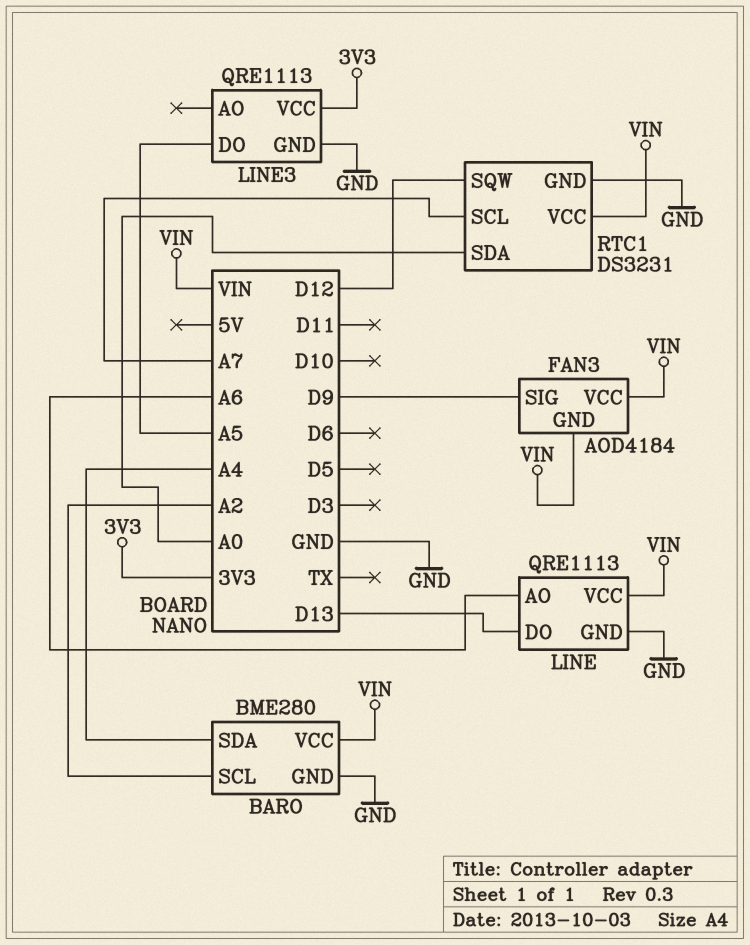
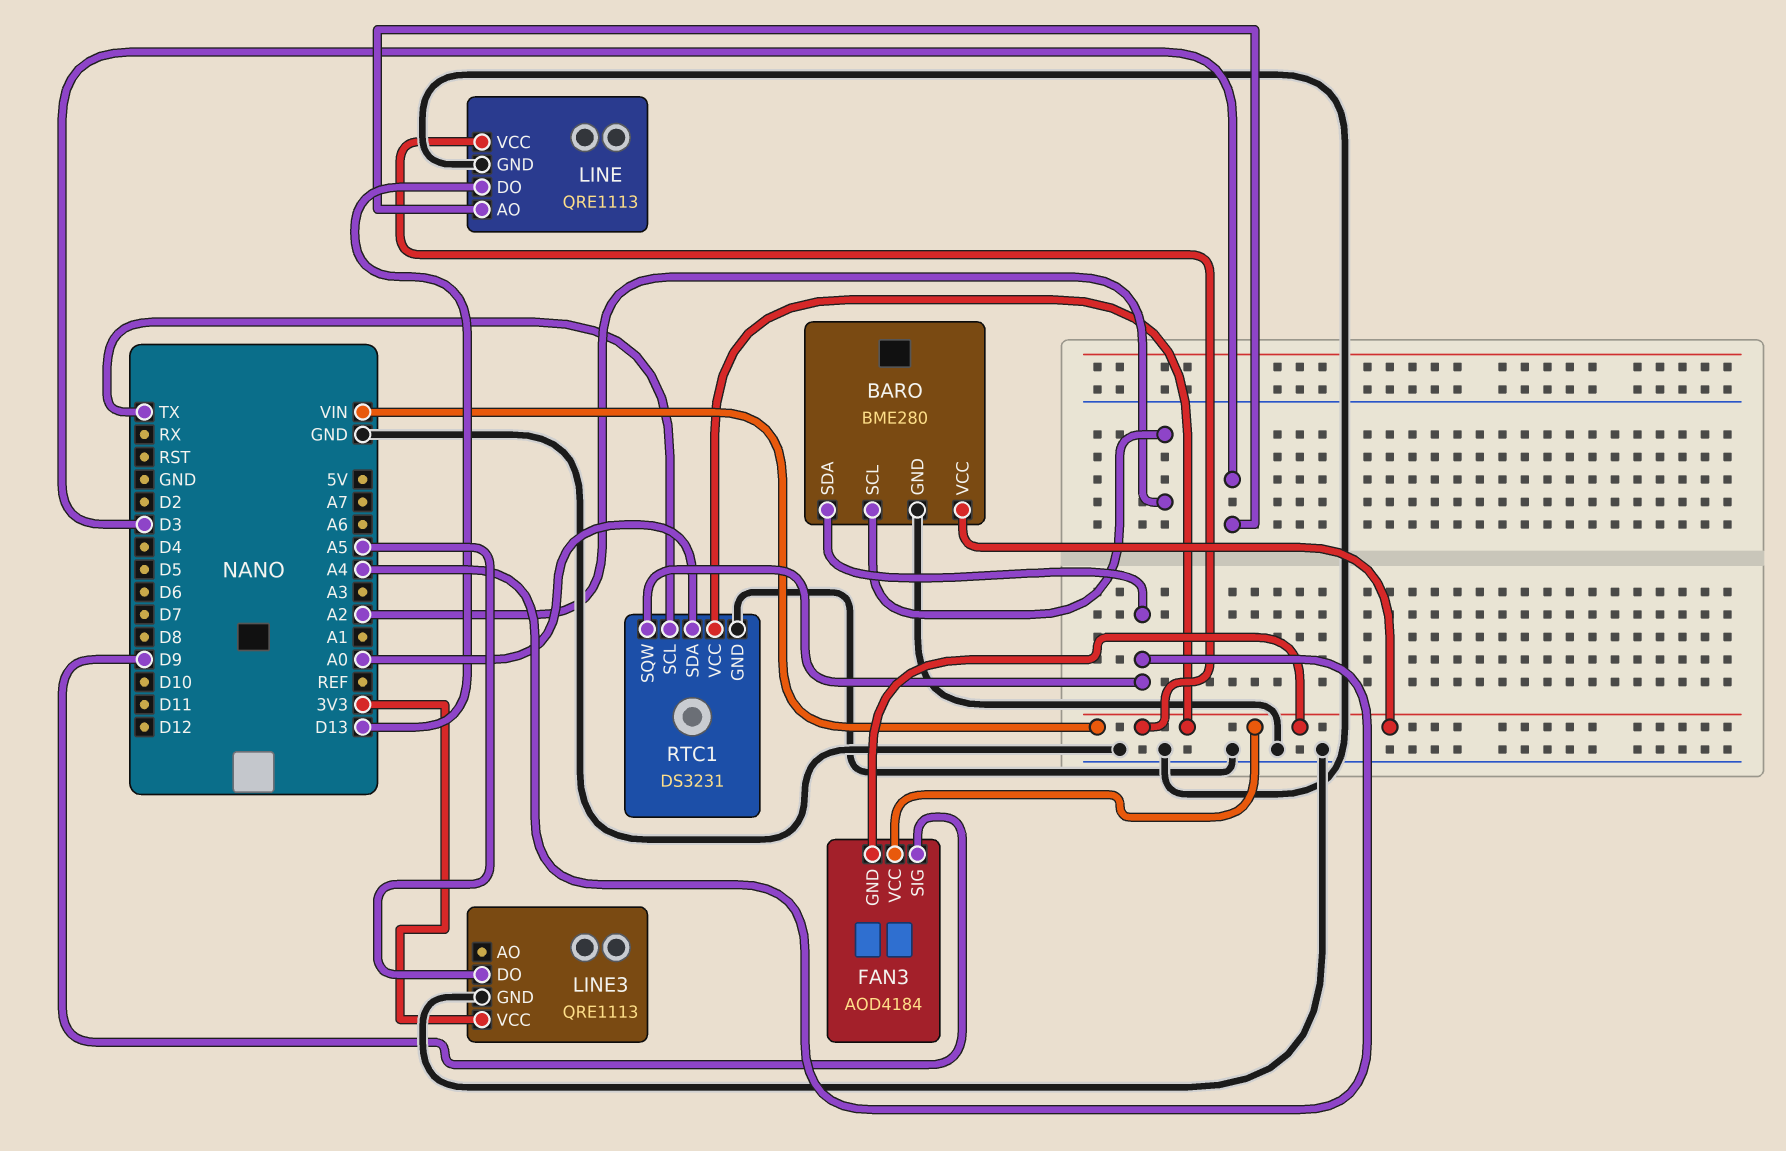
LINE pin AO: A6 -> D3
RTC1 pin SCL: A7 -> TX
RTC1 pin SQW: D12 -> A4

